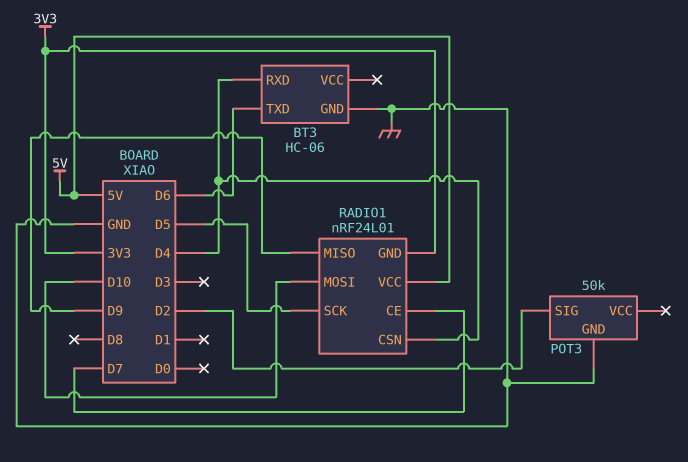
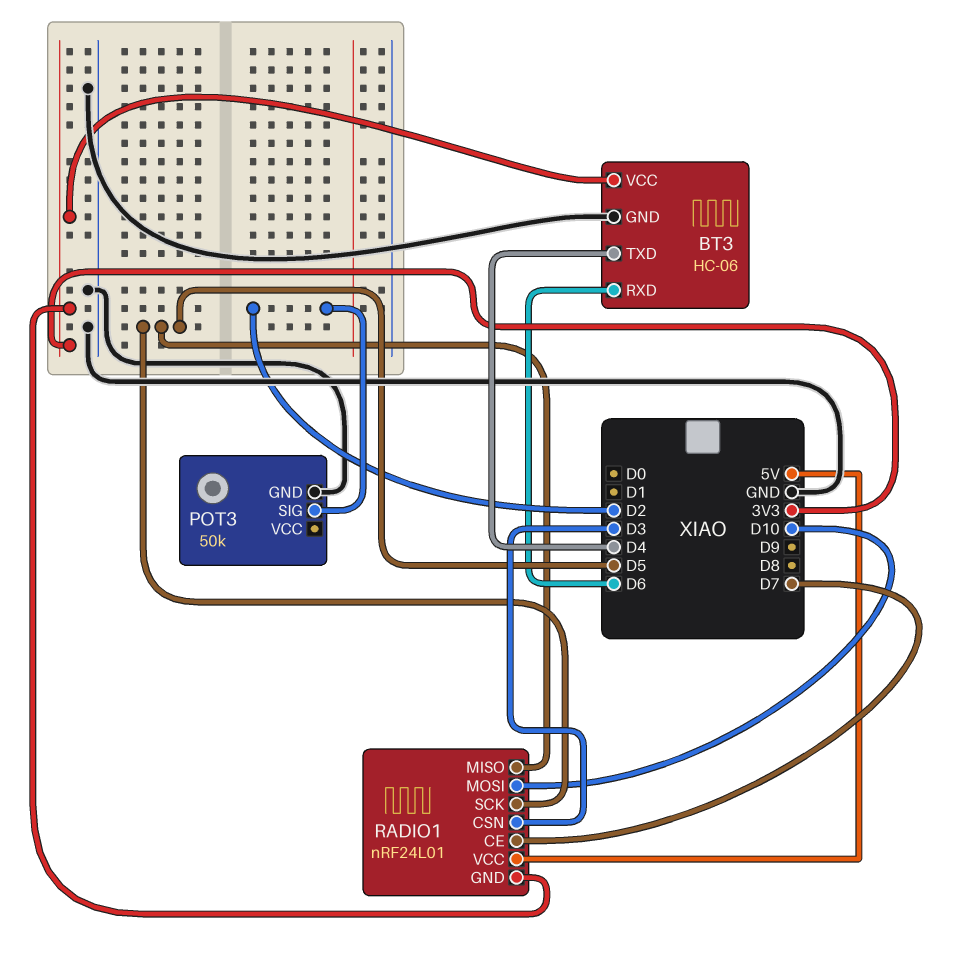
BT3 pin RXD: D4 -> D6
BT3 pin TXD: D6 -> D4
BT3 pin VCC: none -> 3V3
RADIO1 pin CSN: D4 -> D3
RADIO1 pin MISO: D9 -> D5

